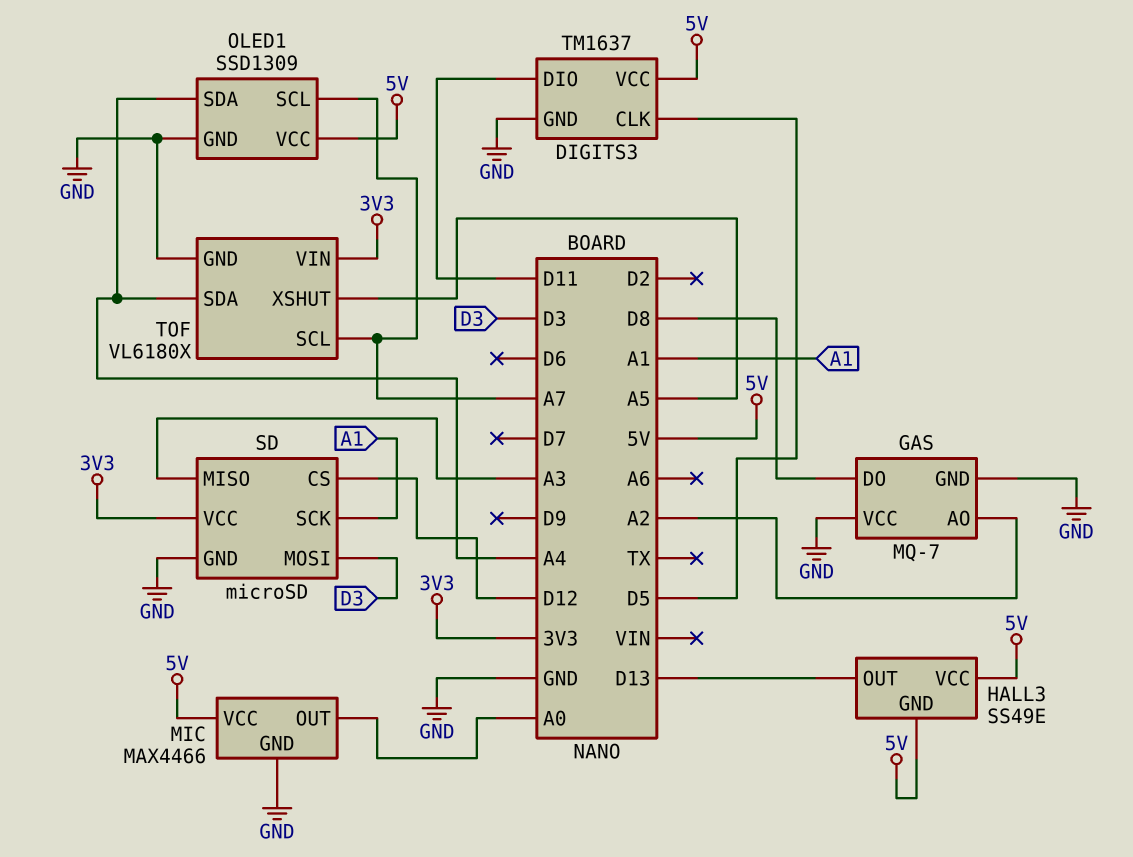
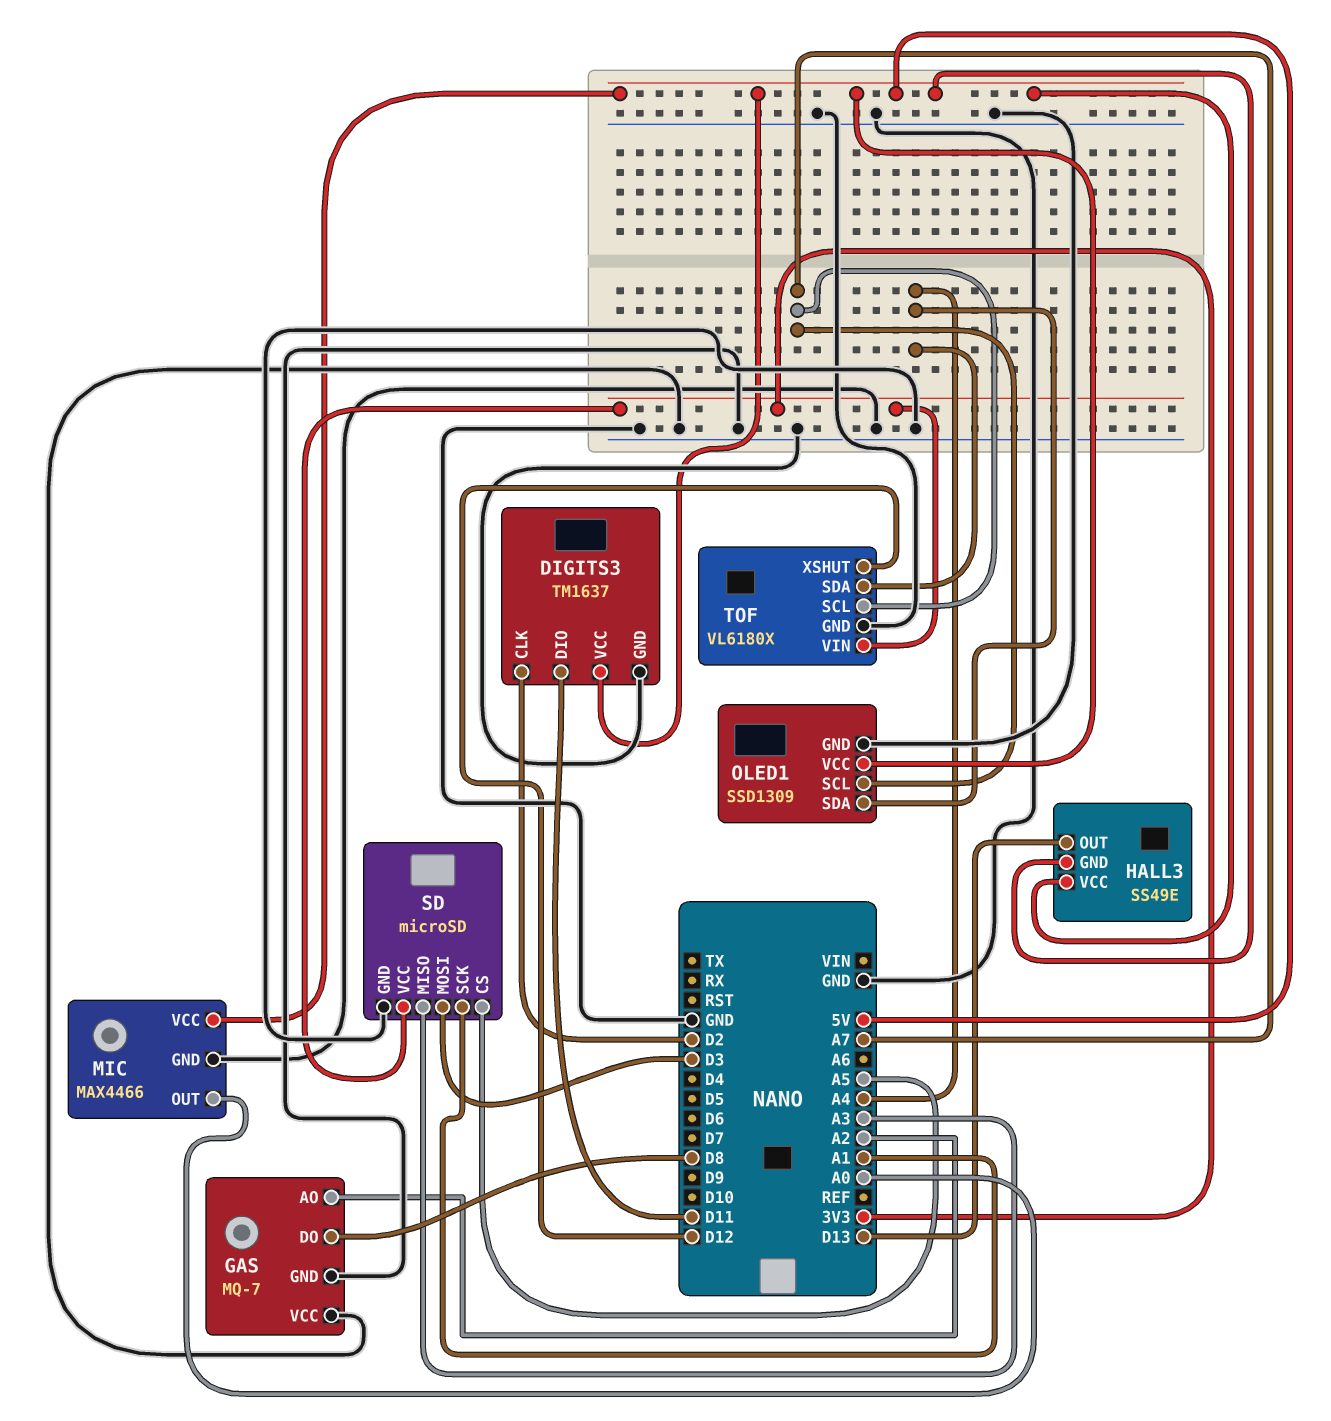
DIGITS3 pin CLK: D5 -> D2
SD pin CS: D12 -> A5
TOF pin XSHUT: A5 -> D12

